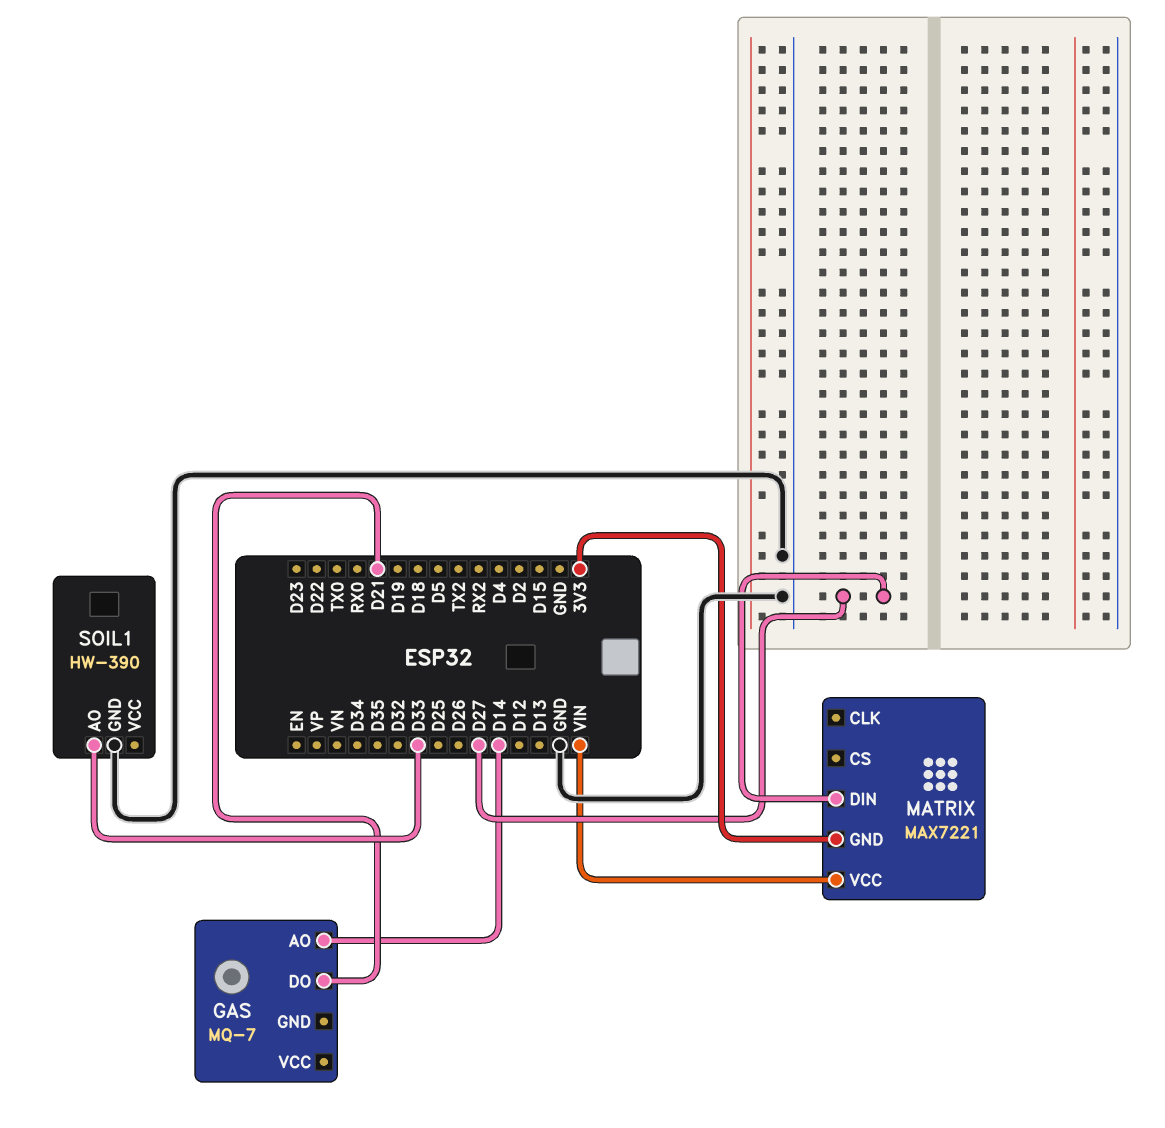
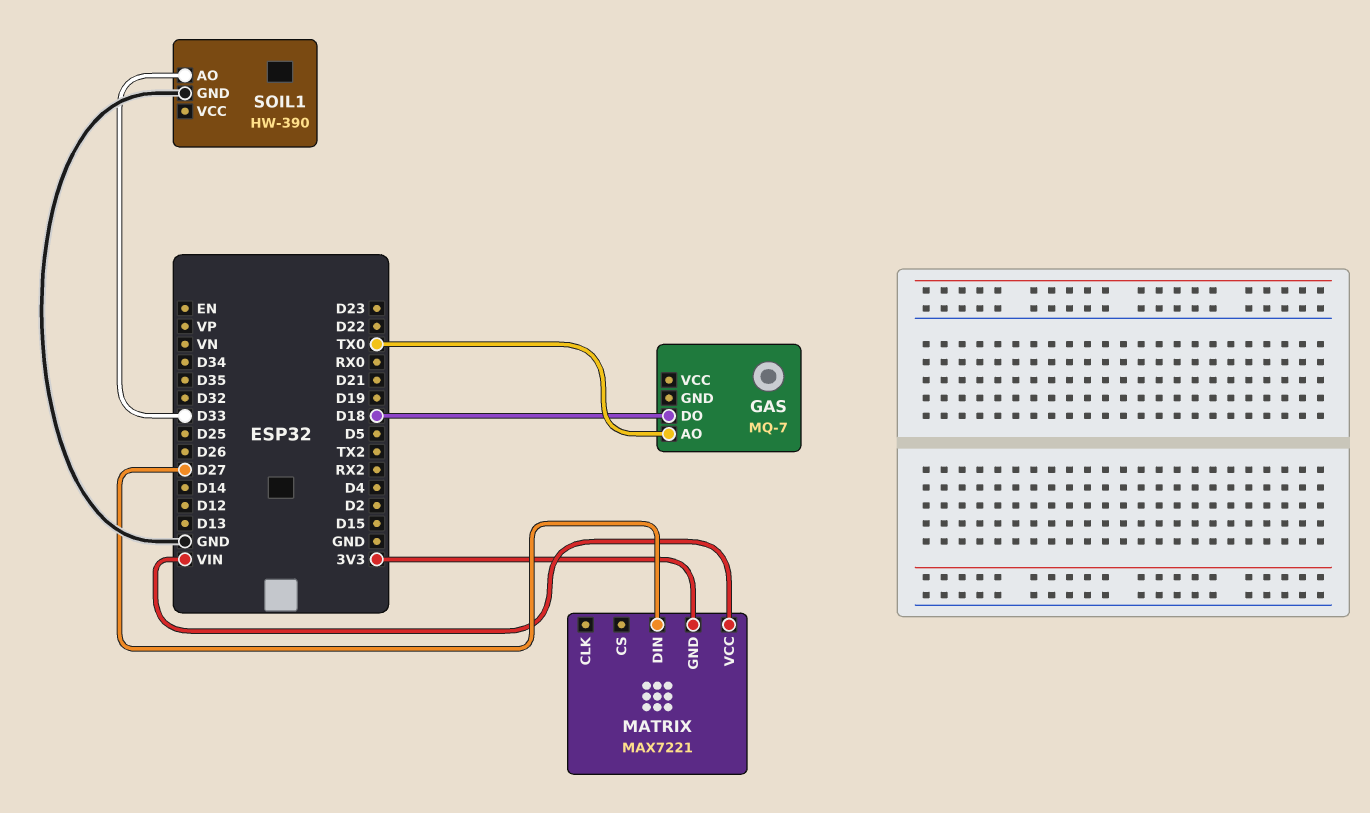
GAS pin AO: D14 -> TX0
GAS pin DO: D21 -> D18

